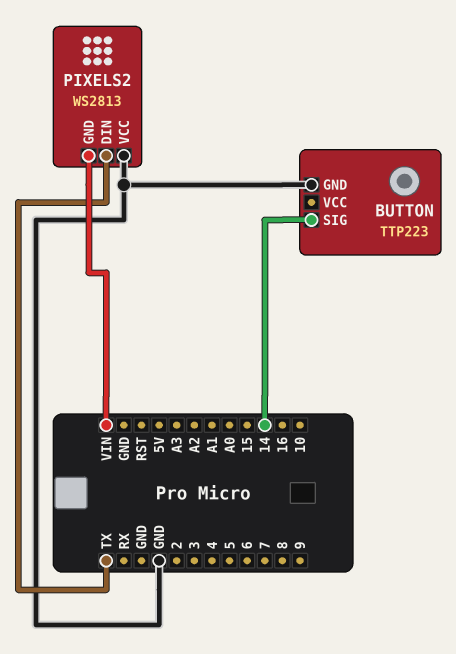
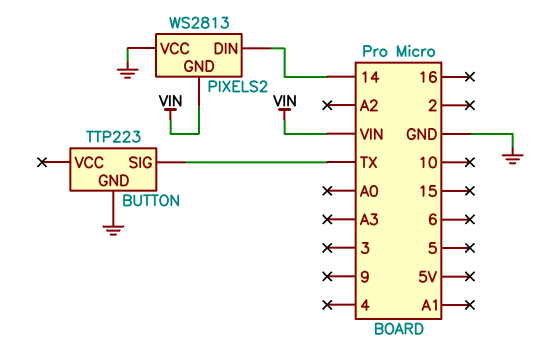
BUTTON pin SIG: 14 -> TX
PIXELS2 pin DIN: TX -> 14

